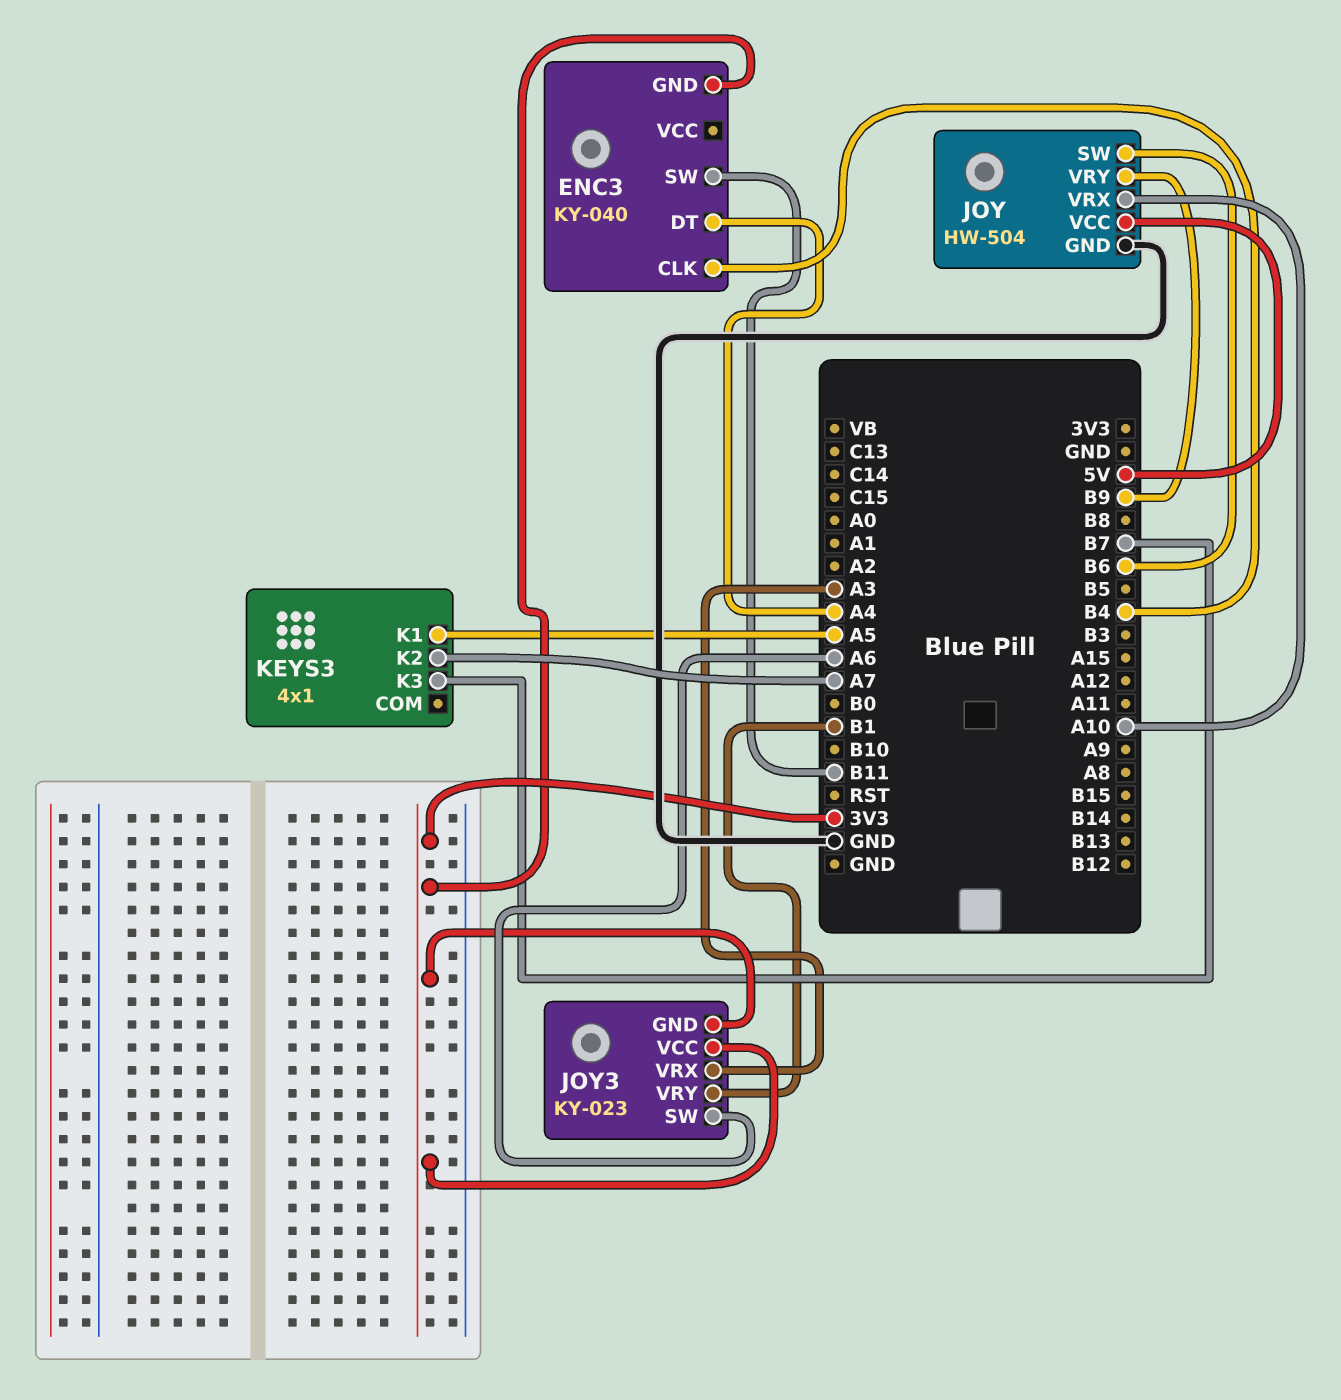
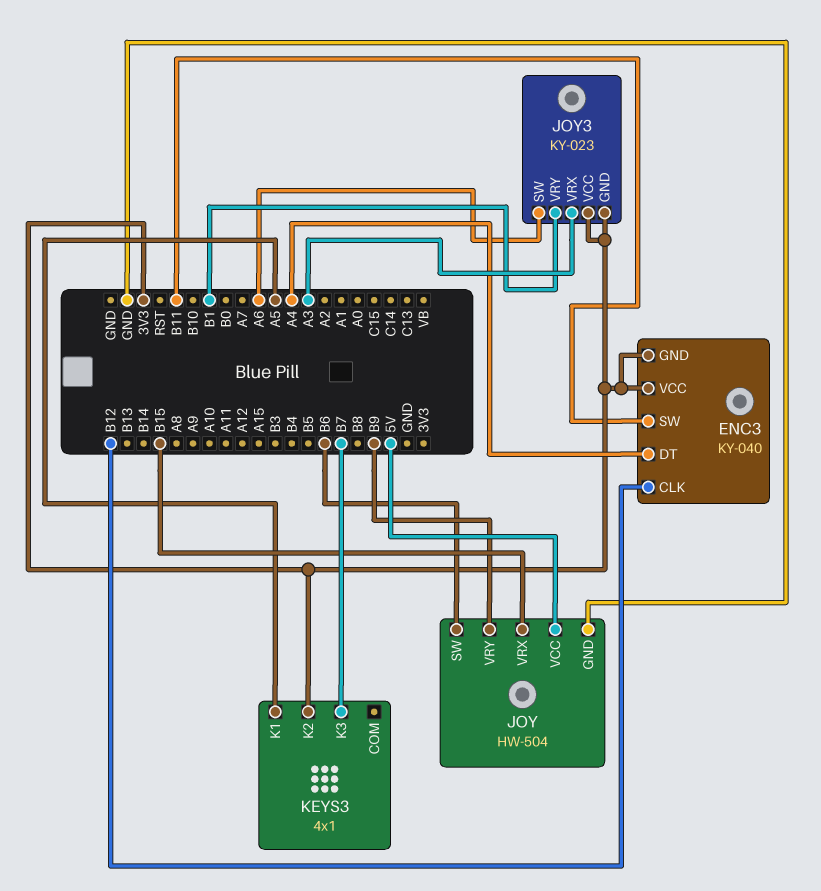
ENC3 pin CLK: B4 -> B12
ENC3 pin VCC: none -> 3V3
JOY pin VRX: A10 -> B15
KEYS3 pin K2: A7 -> 3V3

